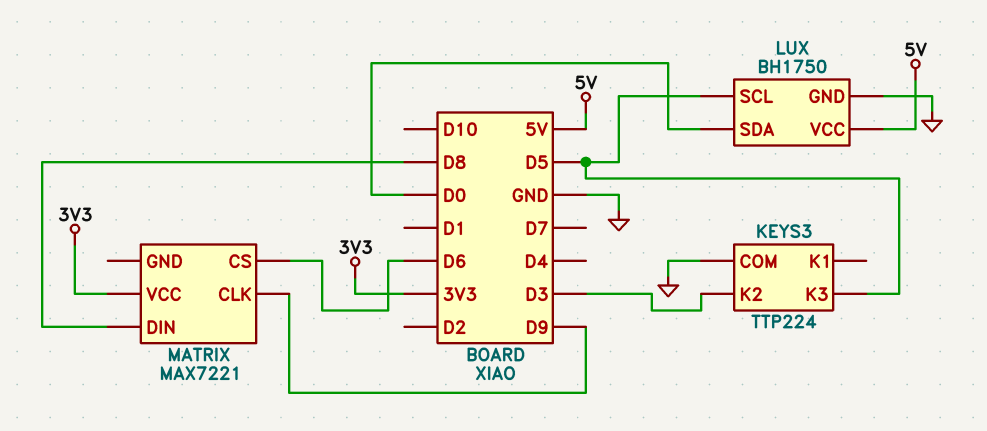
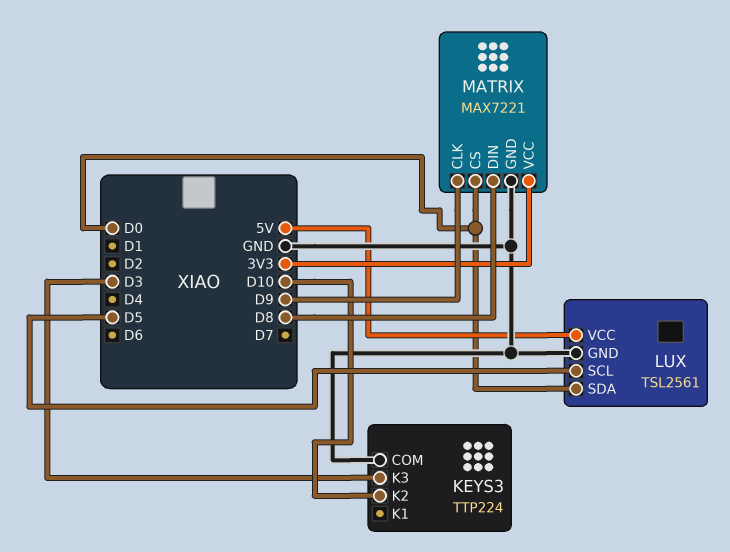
KEYS3 pin K2: D3 -> D10
KEYS3 pin K3: D5 -> D3
LUX: BH1750 -> TSL2561
MATRIX pin CS: D6 -> D0
MATRIX pin GND: none -> GND

